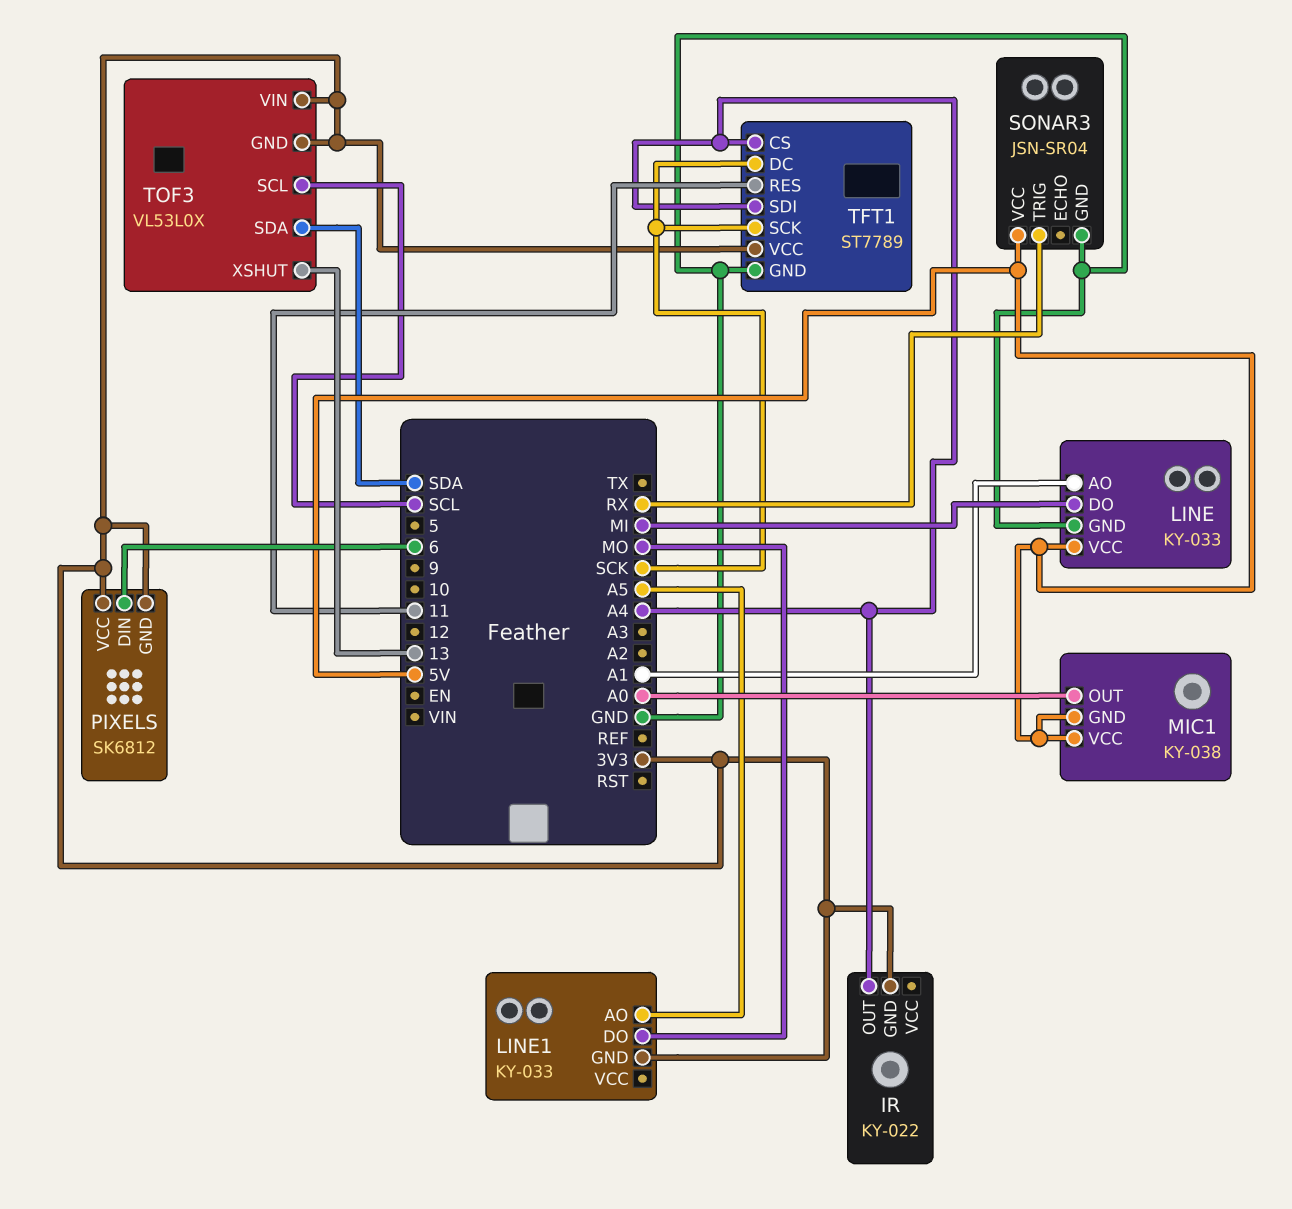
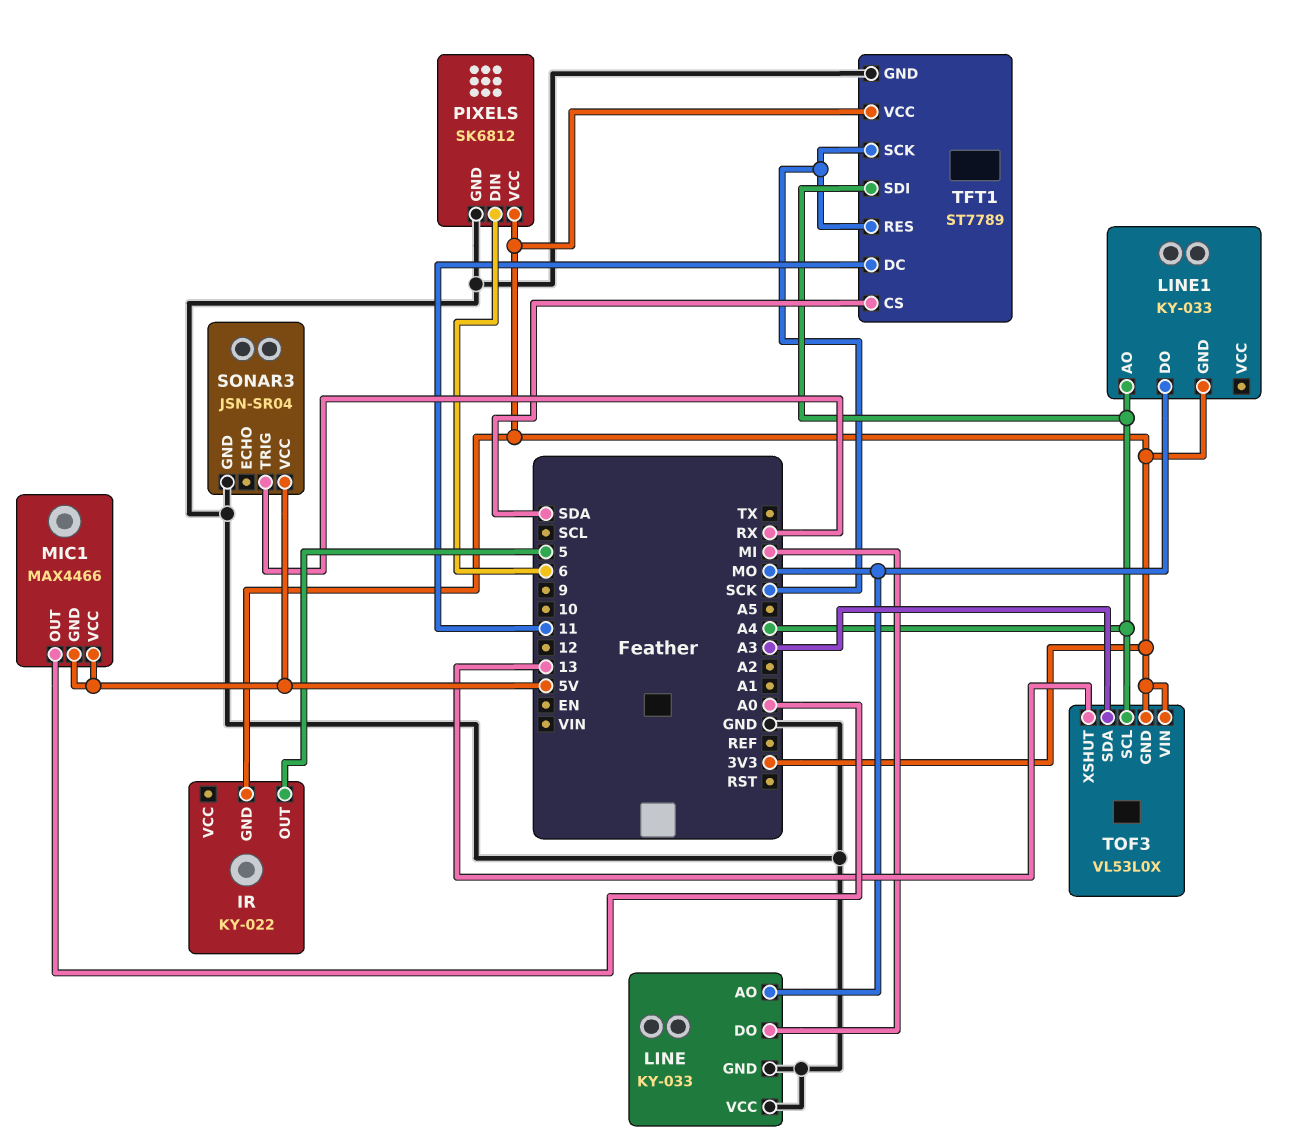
IR pin OUT: A4 -> 5
LINE pin AO: A1 -> MO
LINE pin VCC: 5V -> GND
LINE1 pin AO: A5 -> A4
MIC1: KY-038 -> MAX4466
PIXELS pin GND: 3V3 -> GND
TFT1 pin CS: A4 -> SDA
TFT1 pin DC: SCK -> 11
TFT1 pin RES: 11 -> SCK
TOF3 pin SCL: SCL -> A4
TOF3 pin SDA: SDA -> A3

